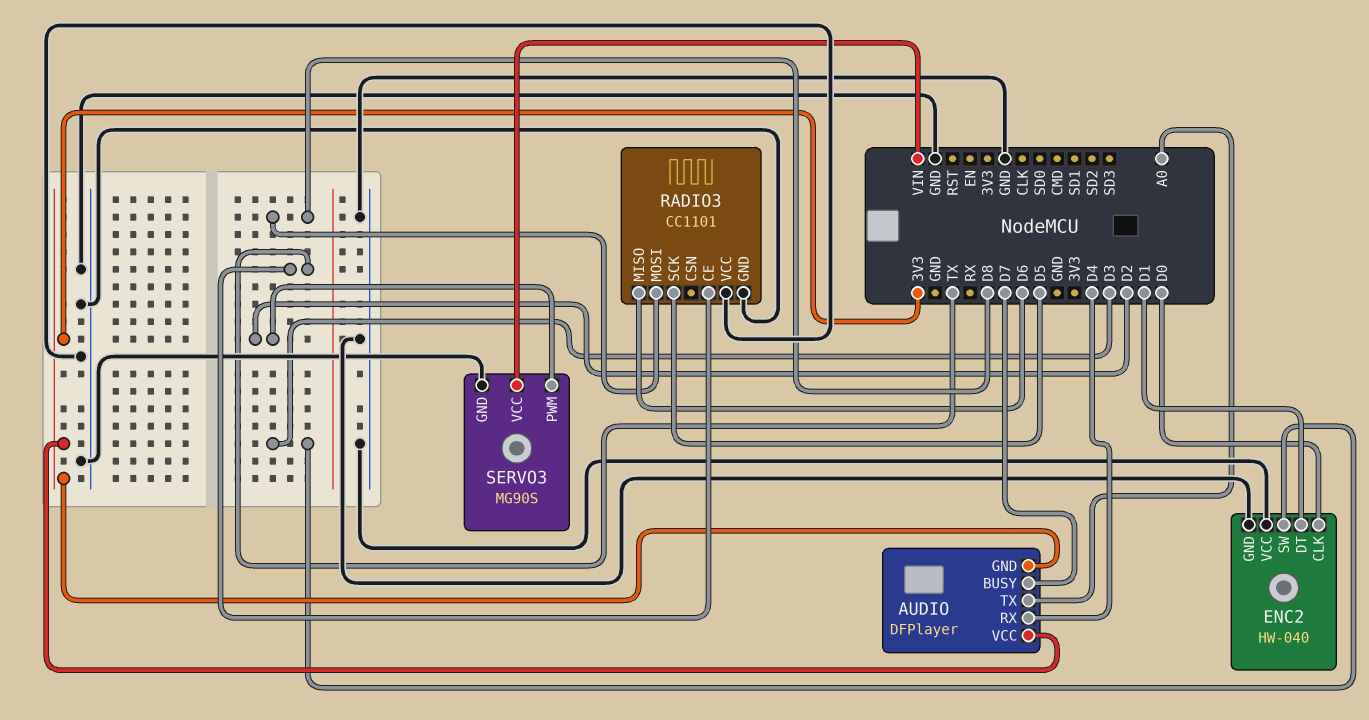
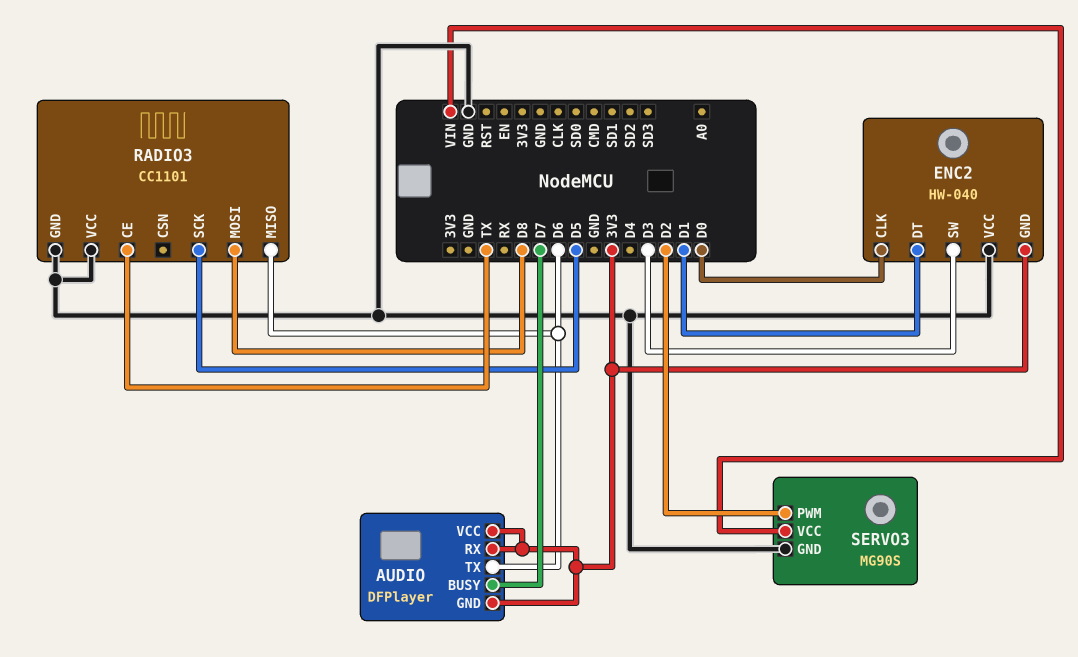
AUDIO pin RX: D4 -> 3V3
AUDIO pin TX: A0 -> D6
ENC2 pin GND: GND -> 3V3

